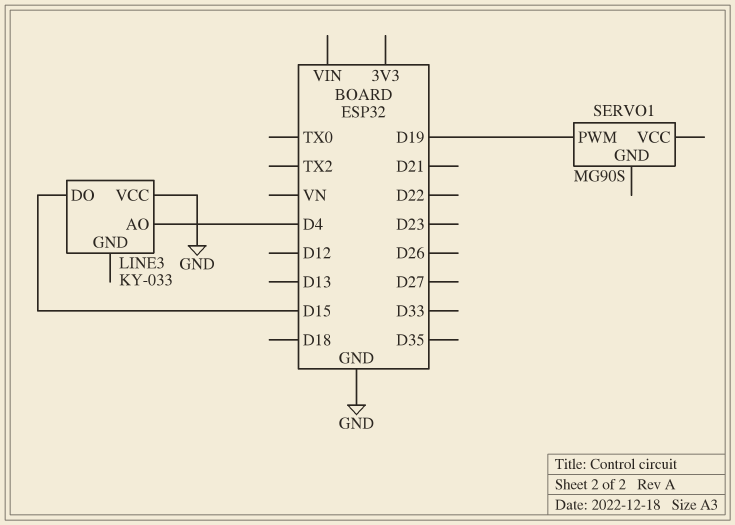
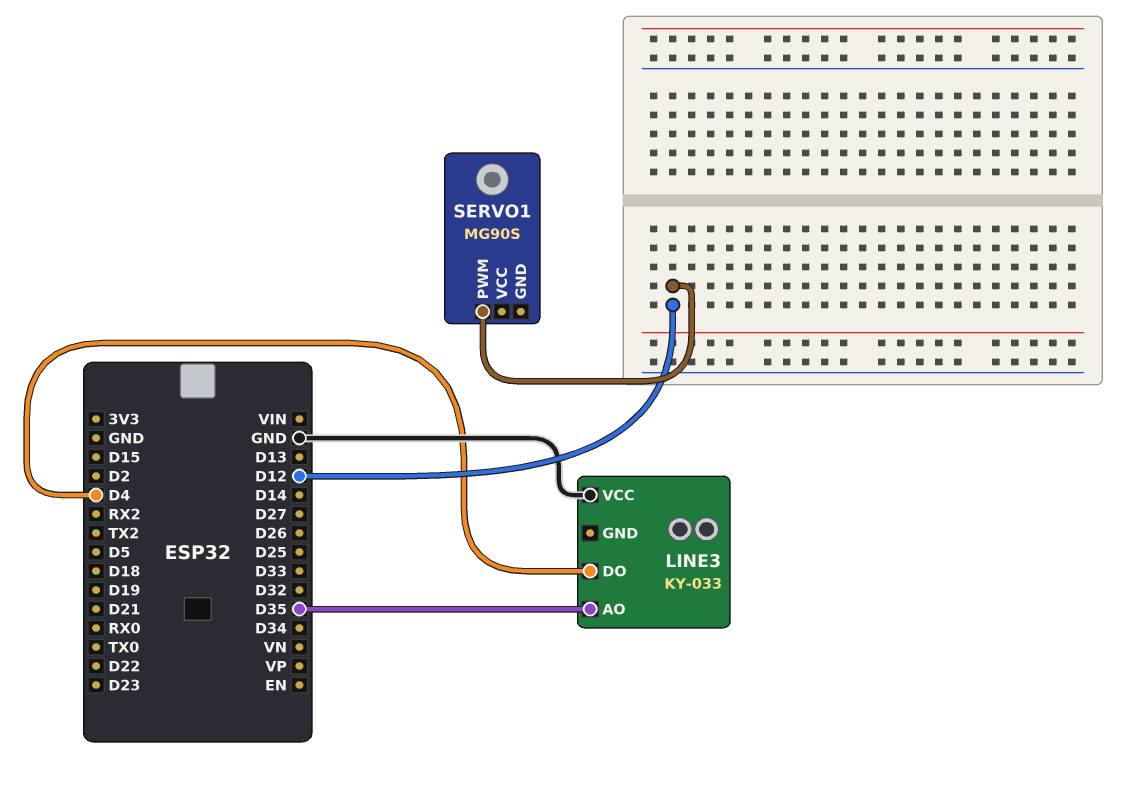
LINE3 pin AO: D4 -> D35
LINE3 pin DO: D15 -> D4
SERVO1 pin PWM: D19 -> D12

